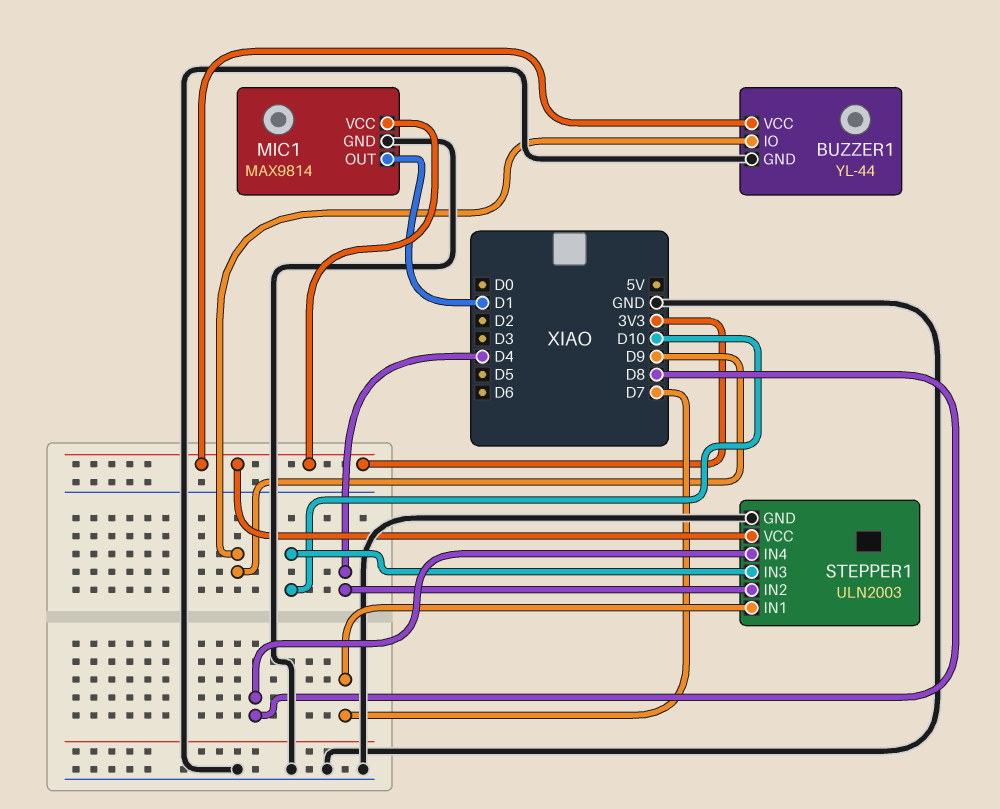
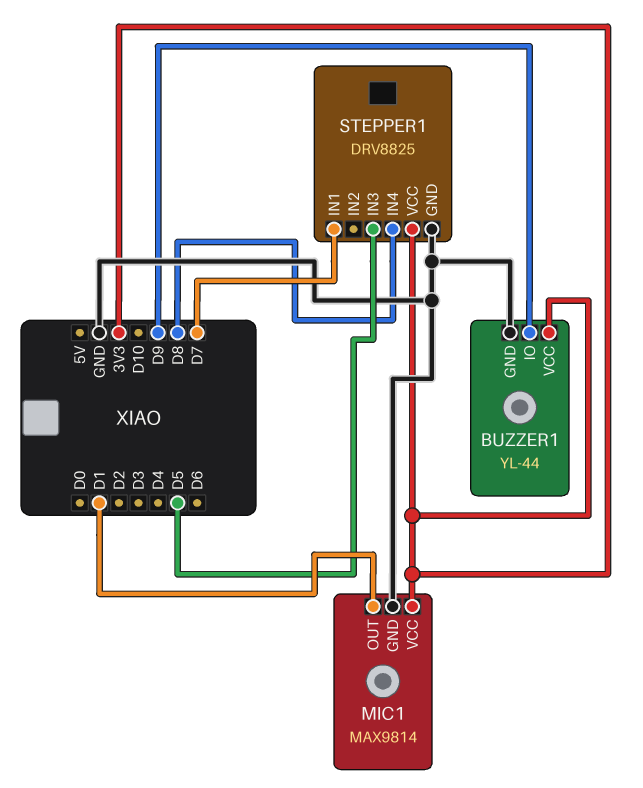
STEPPER1: ULN2003 -> DRV8825
STEPPER1 pin IN2: D4 -> none
STEPPER1 pin IN3: D10 -> D5

